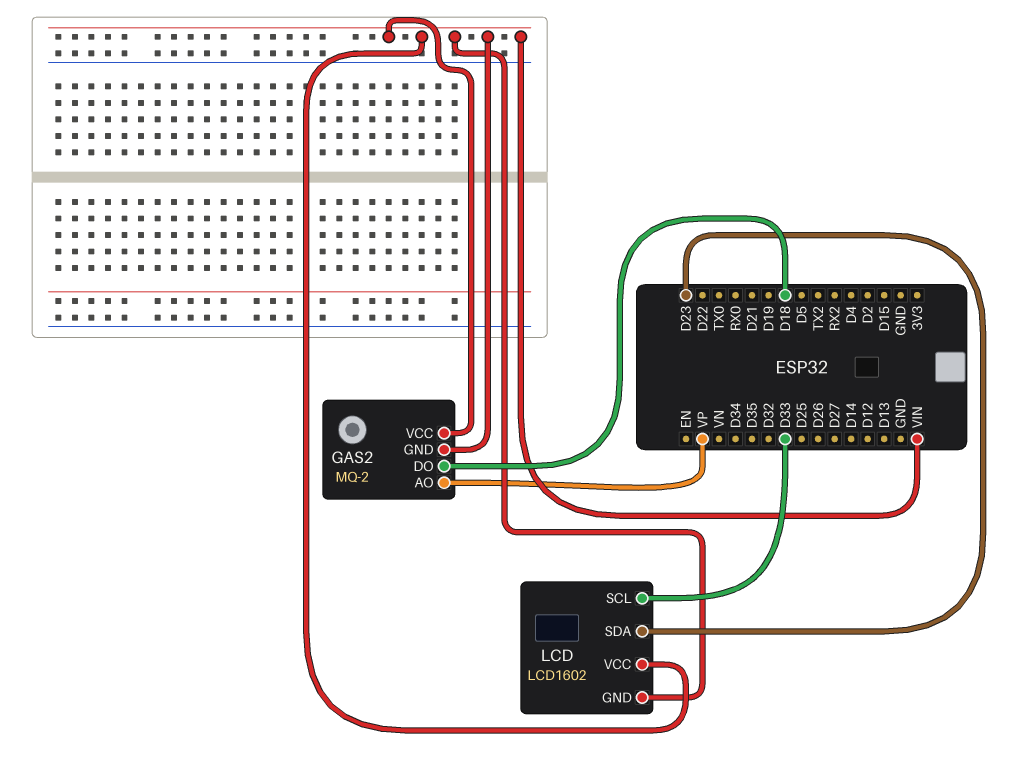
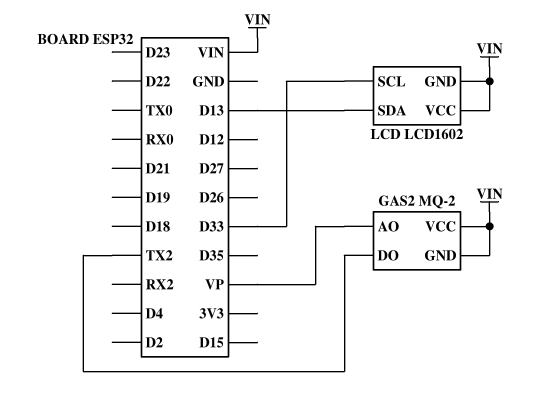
GAS2 pin DO: D18 -> TX2
LCD pin SDA: D23 -> D13

